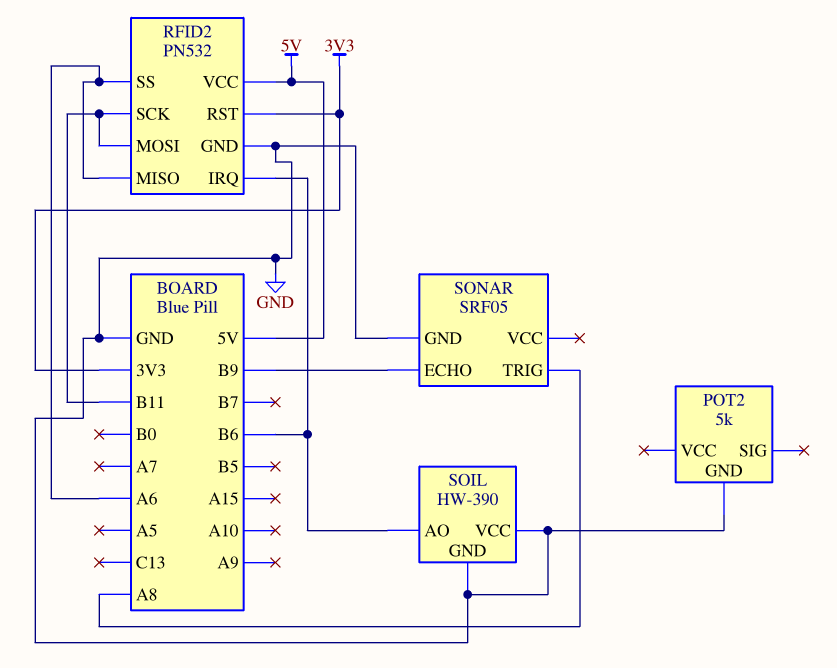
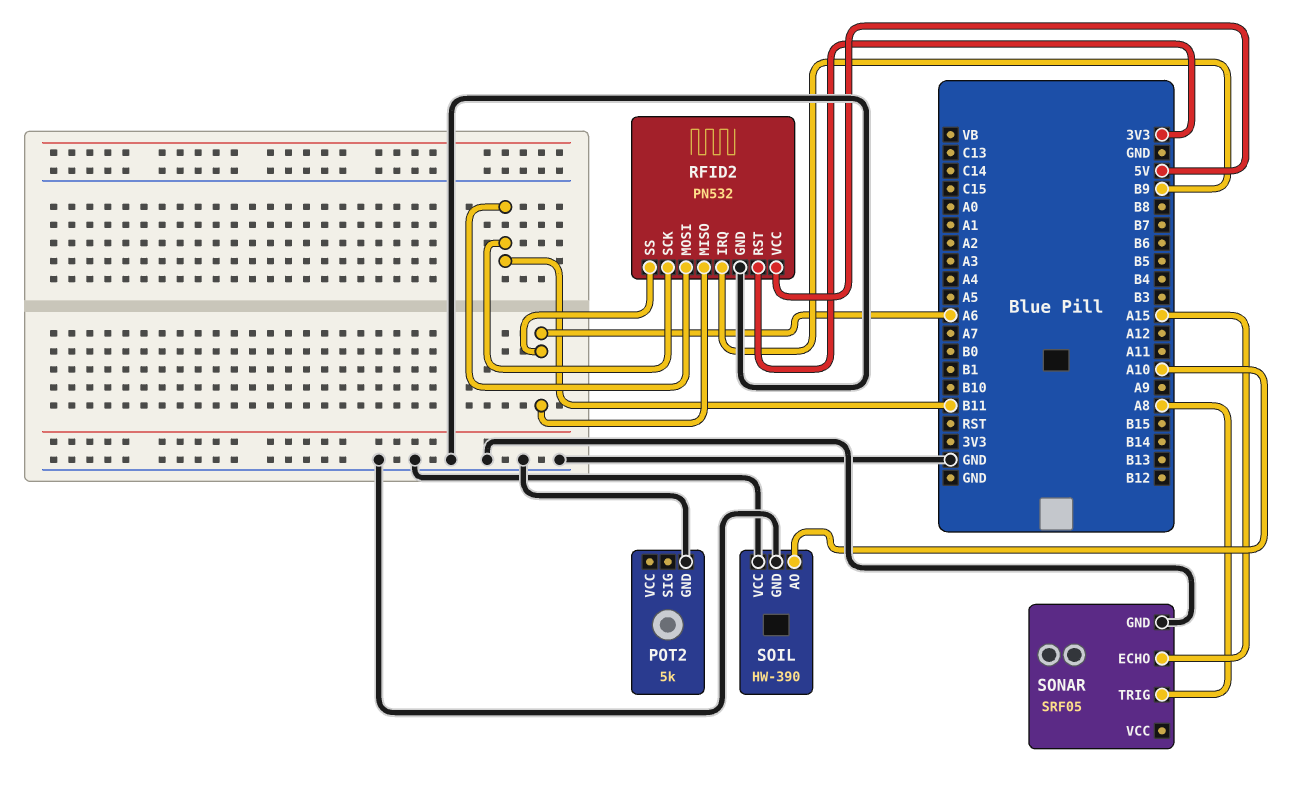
RFID2 pin IRQ: B6 -> B9
SOIL pin AO: B6 -> A10
SONAR pin ECHO: B9 -> A15

